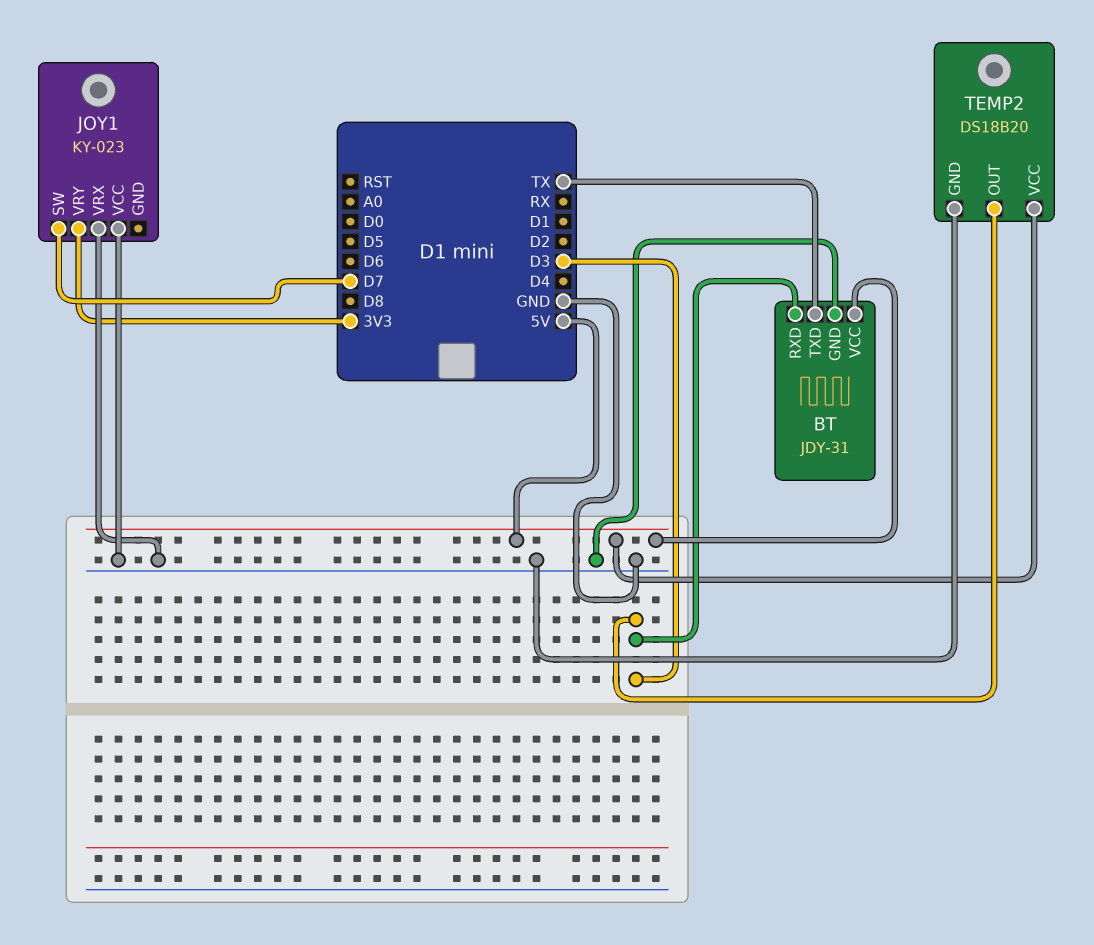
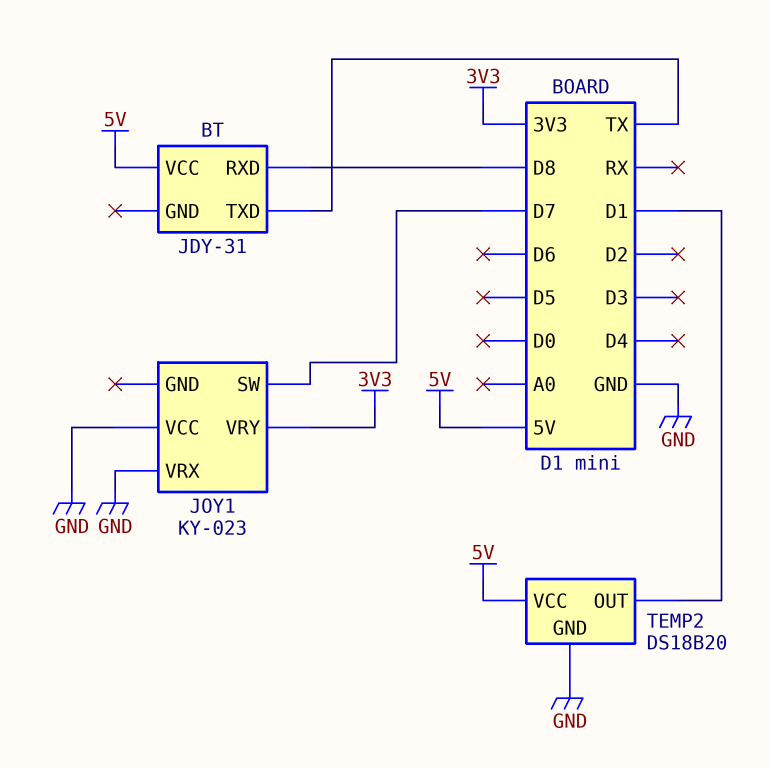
BT pin GND: GND -> none
BT pin RXD: D3 -> D8
TEMP2 pin OUT: D3 -> D1

